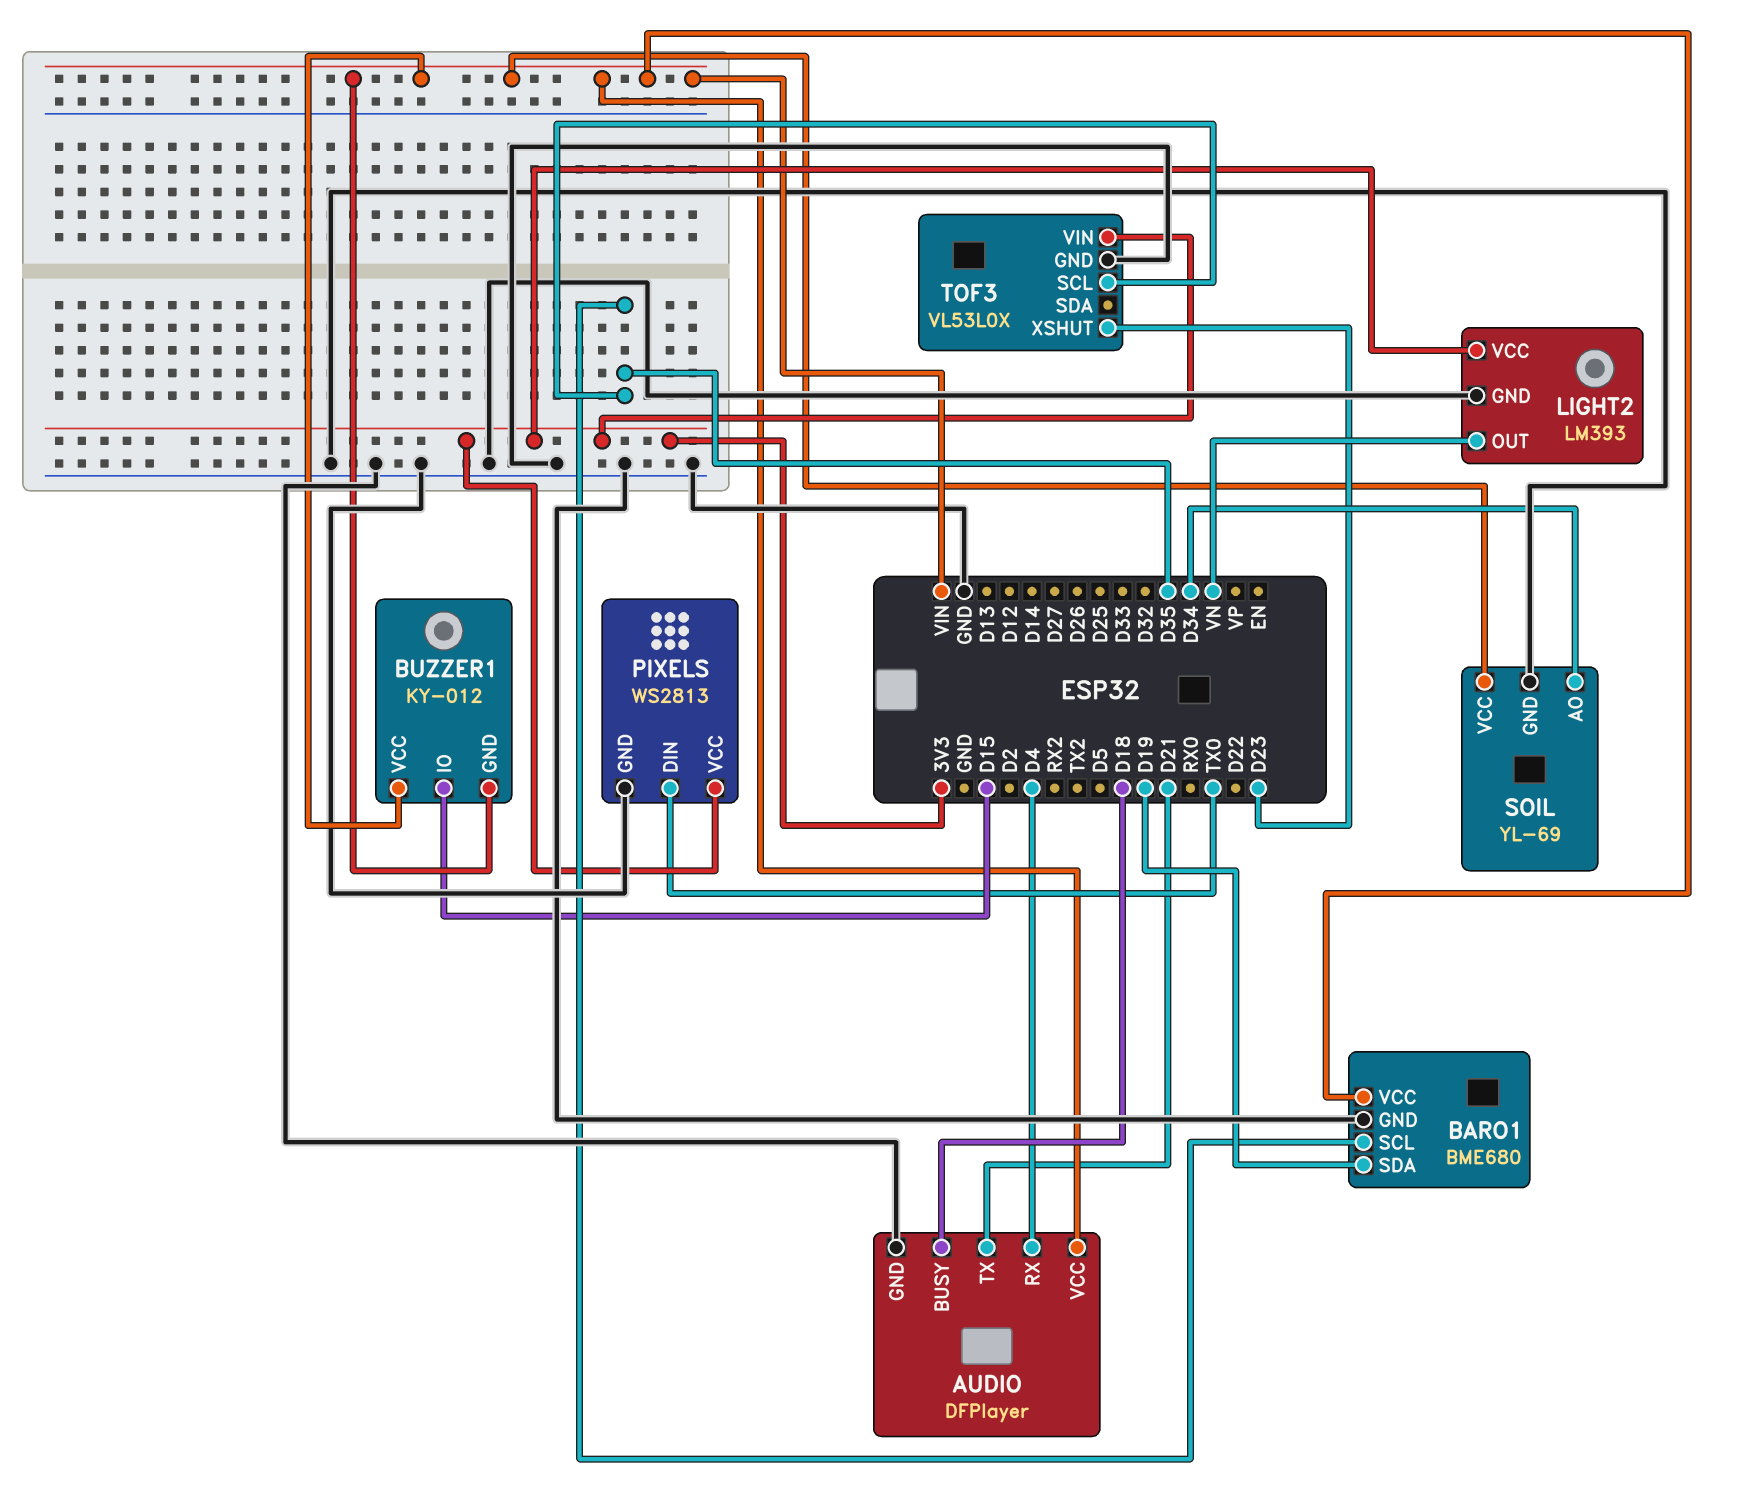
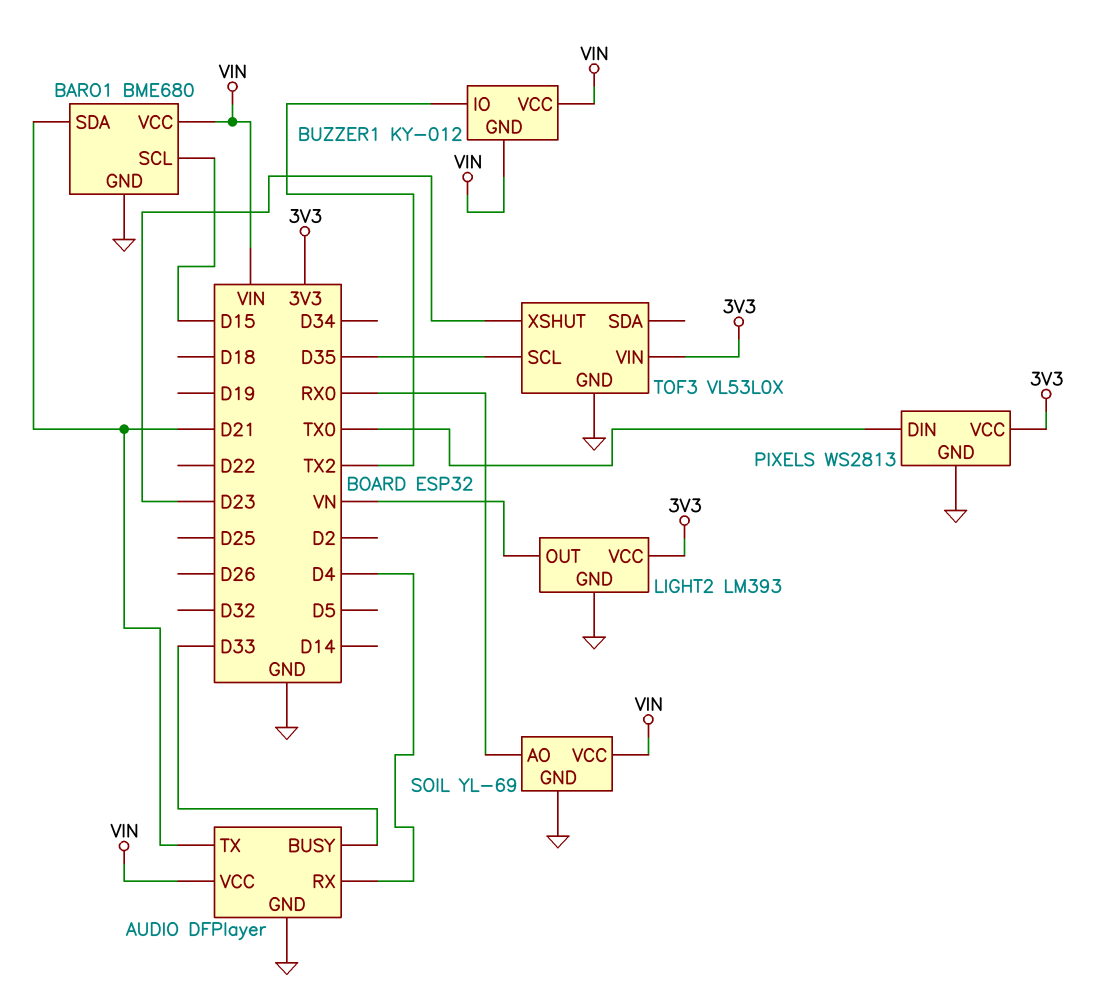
AUDIO pin BUSY: D18 -> D33
BARO1 pin SCL: D35 -> D15
BARO1 pin SDA: D19 -> D21
BUZZER1 pin IO: D15 -> TX2
SOIL pin AO: D34 -> RX0

